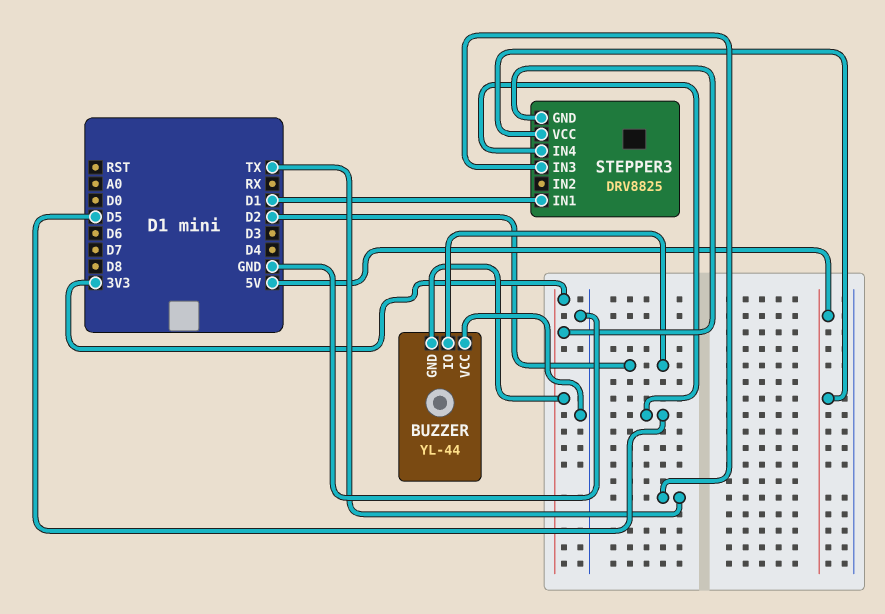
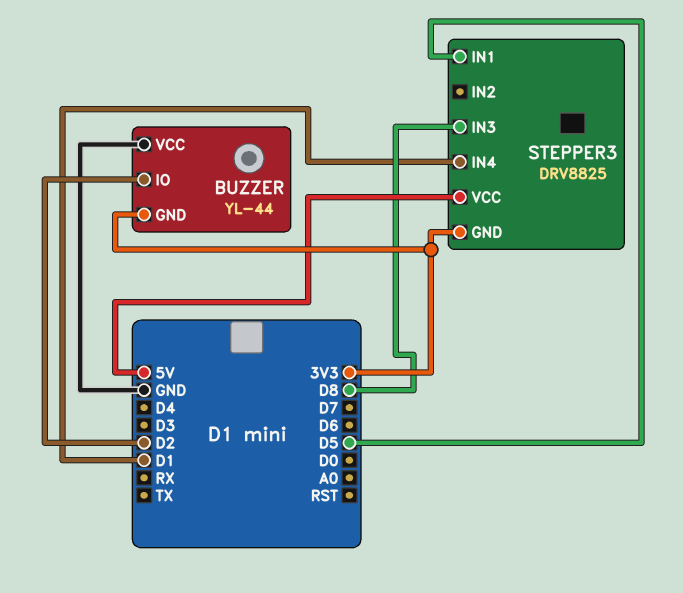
STEPPER3 pin IN1: D1 -> D5
STEPPER3 pin IN3: TX -> D8
STEPPER3 pin IN4: D5 -> D1

